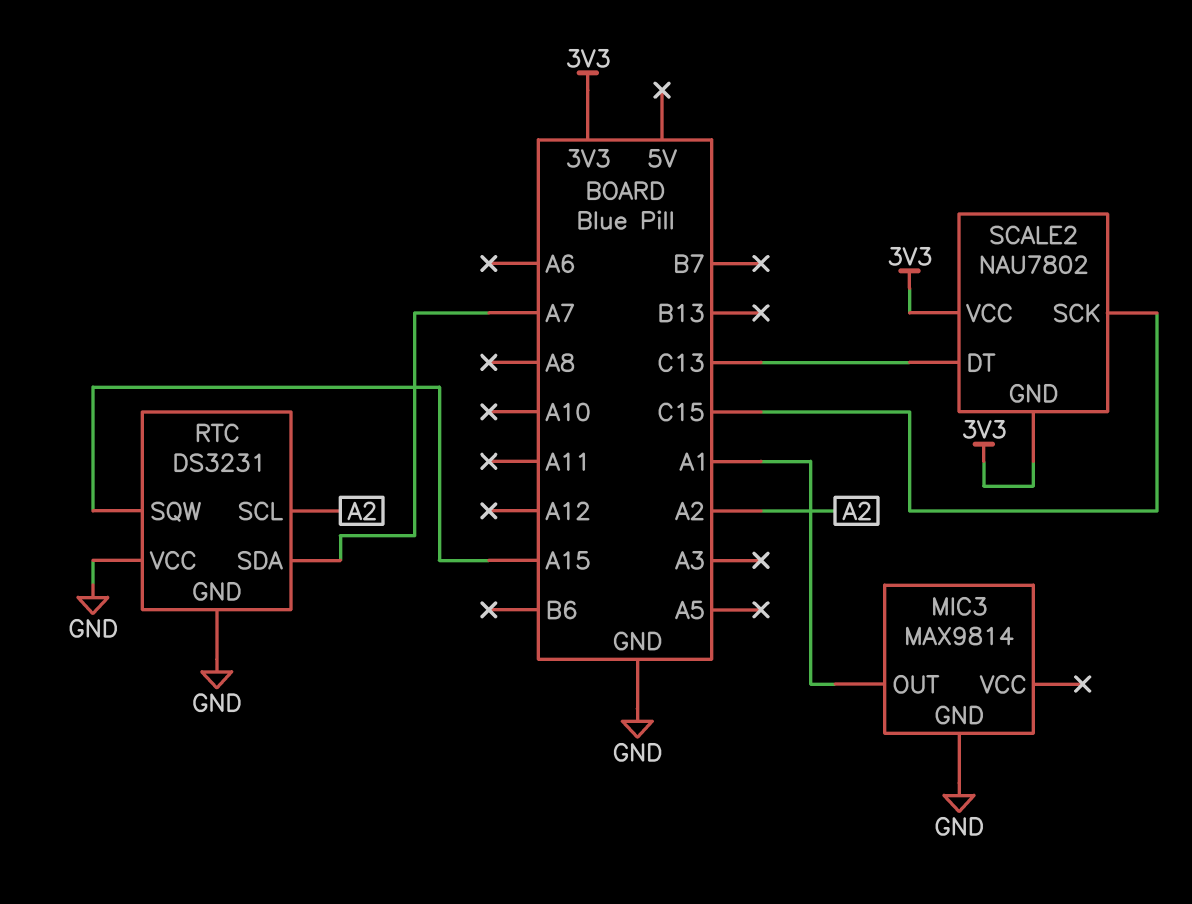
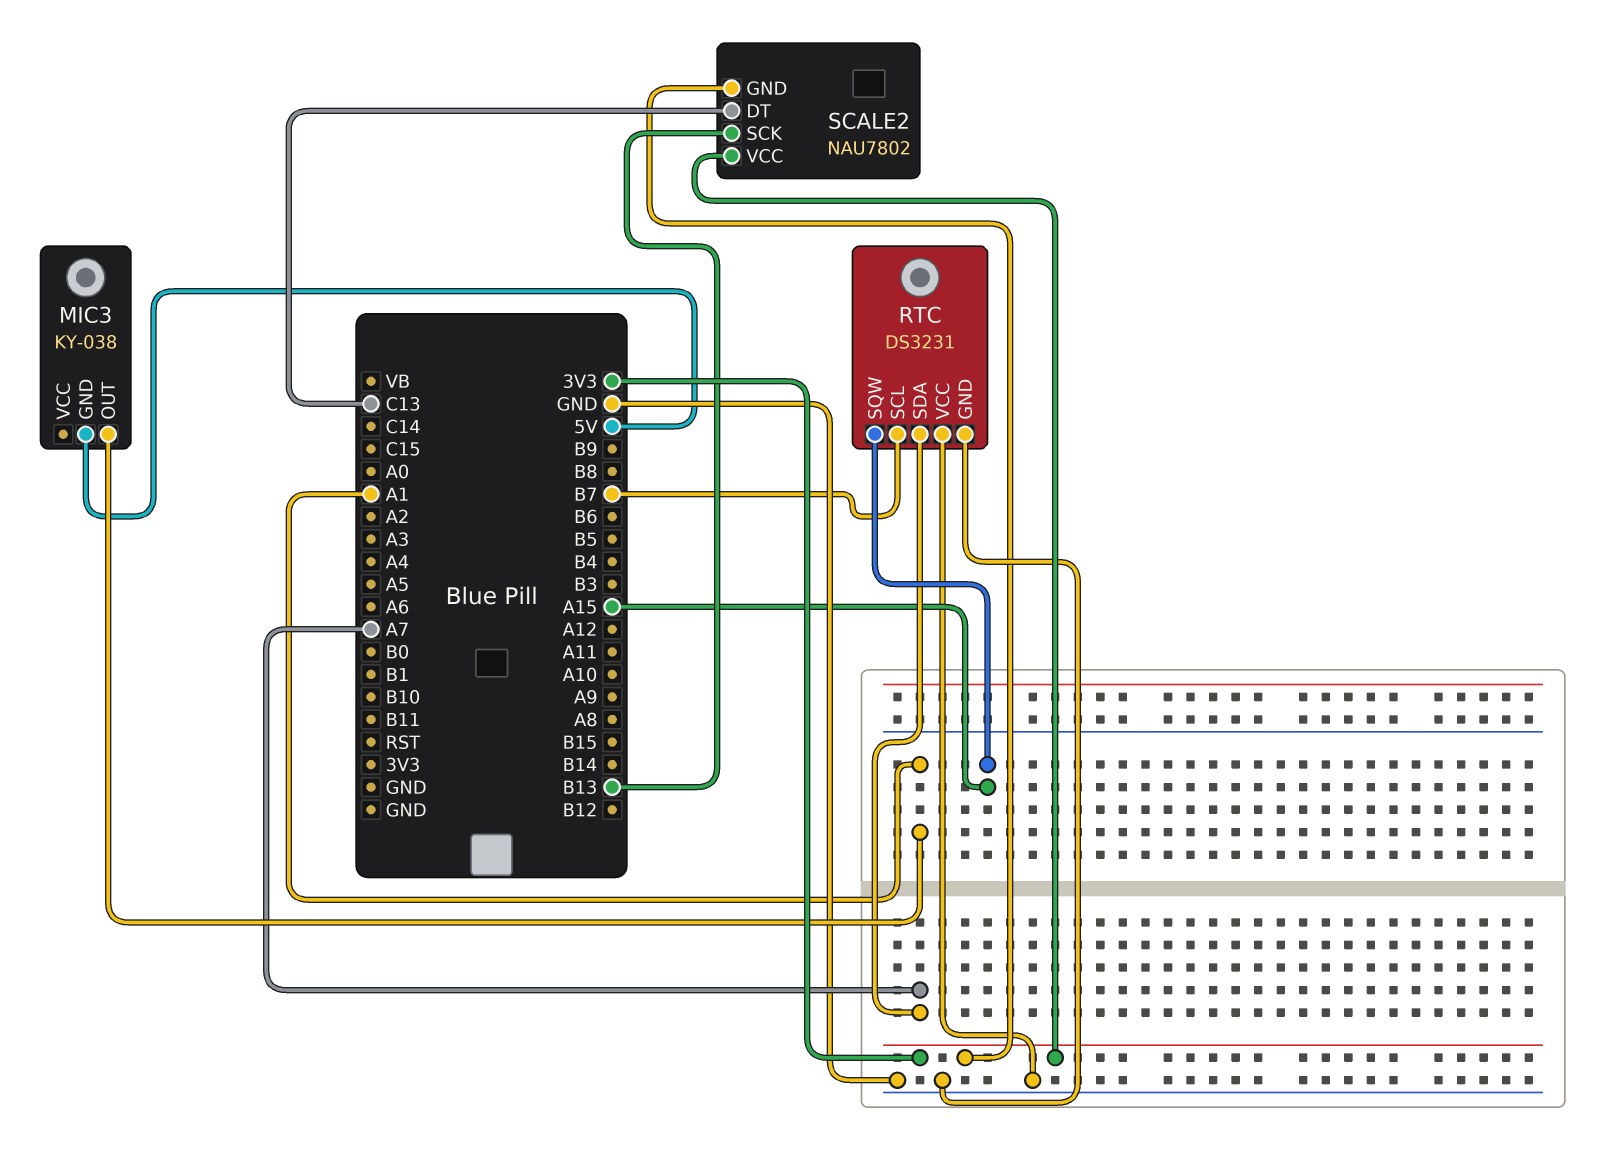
MIC3: MAX9814 -> KY-038
MIC3 pin GND: GND -> 5V
RTC pin SCL: A2 -> B7
SCALE2 pin SCK: C15 -> B13

